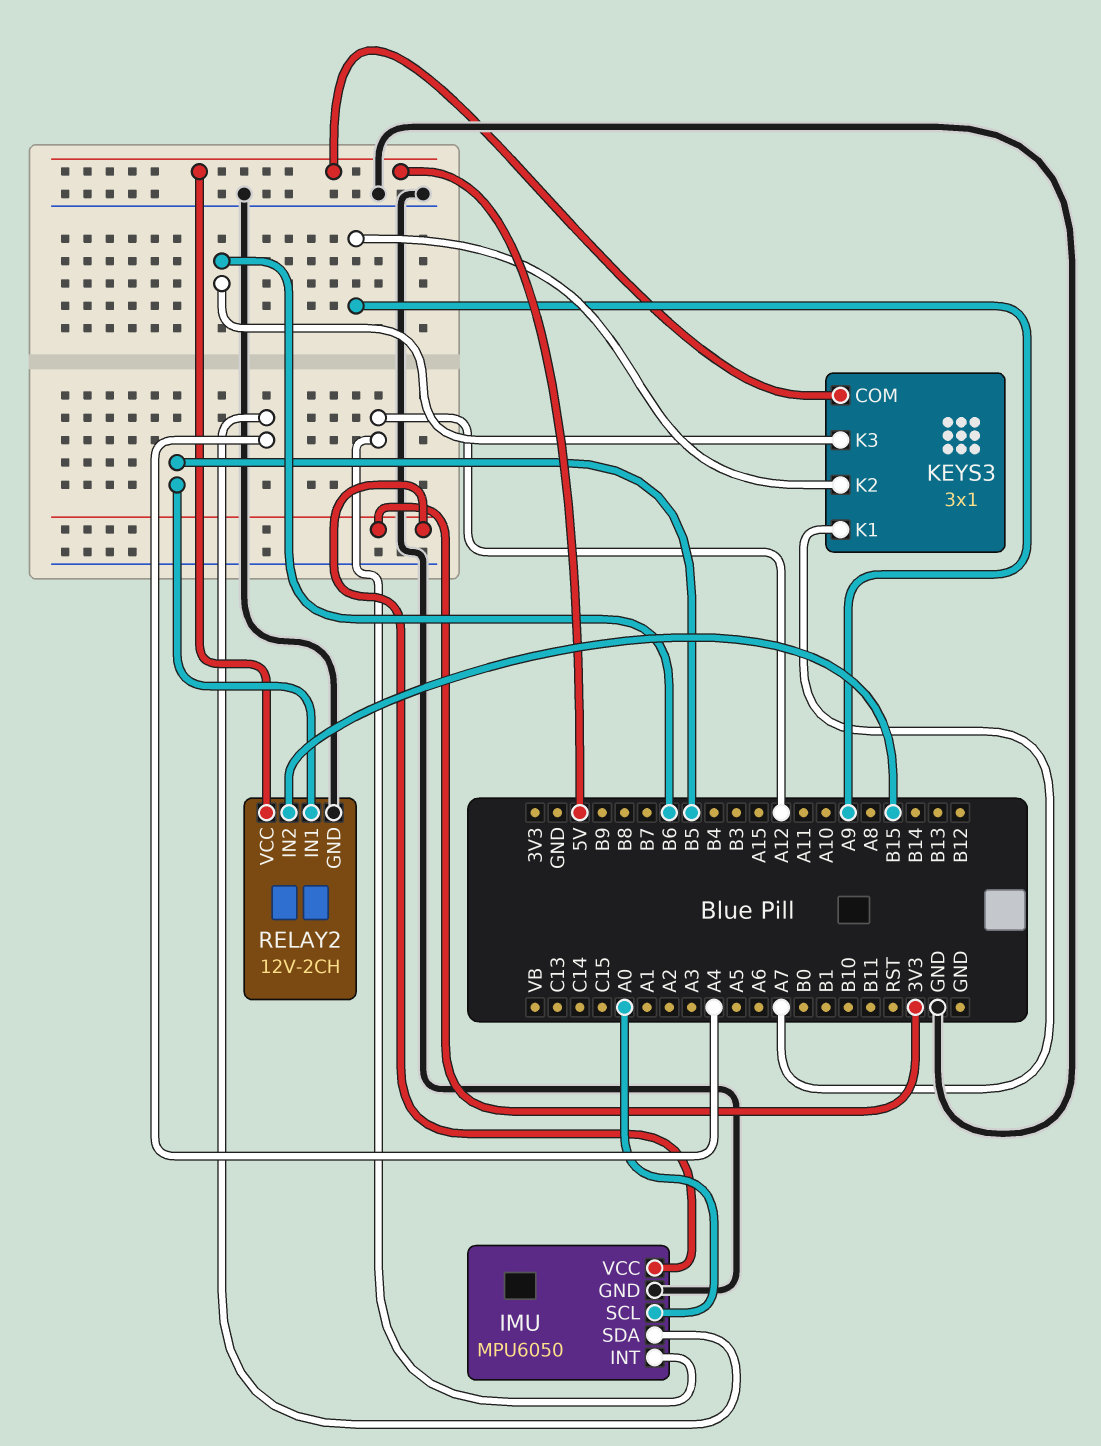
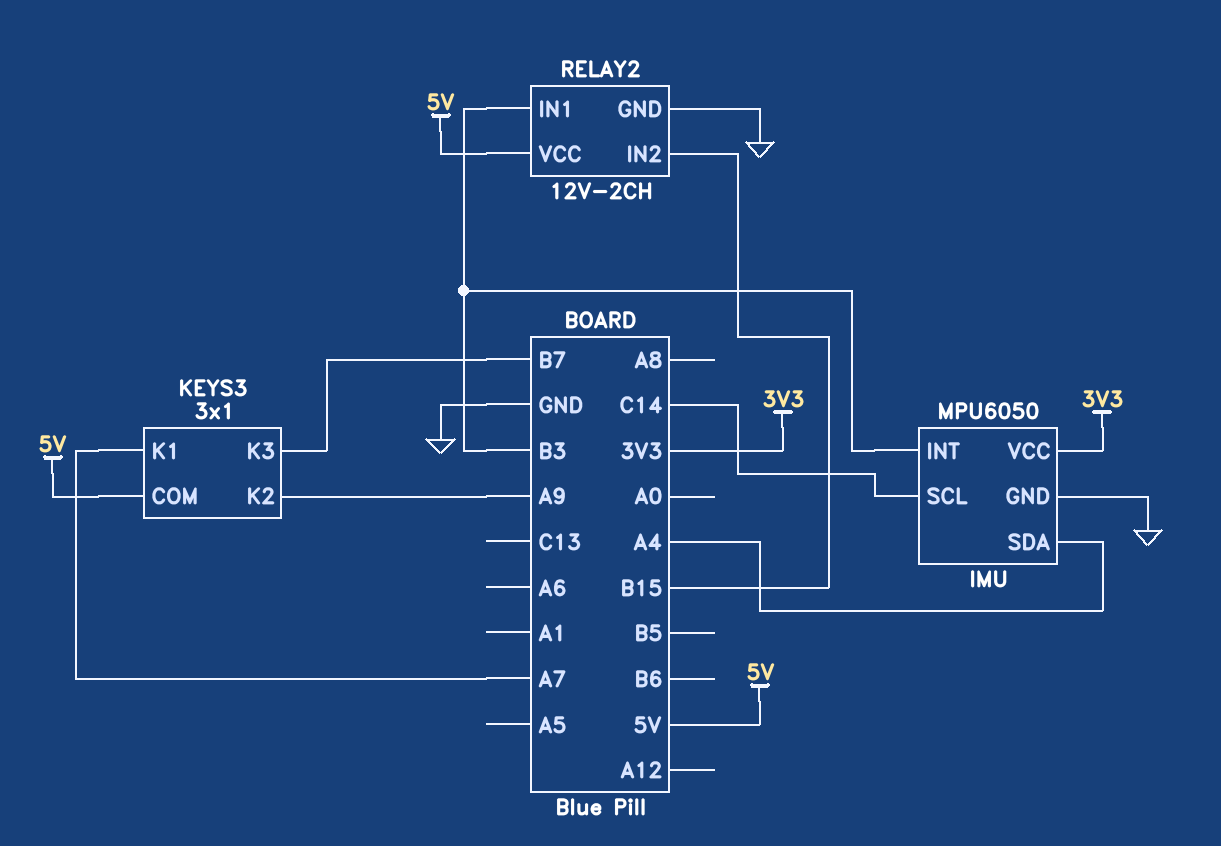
IMU pin INT: A12 -> B3
IMU pin SCL: A0 -> C14
KEYS3 pin K3: B6 -> B7
RELAY2 pin IN1: B5 -> B3

